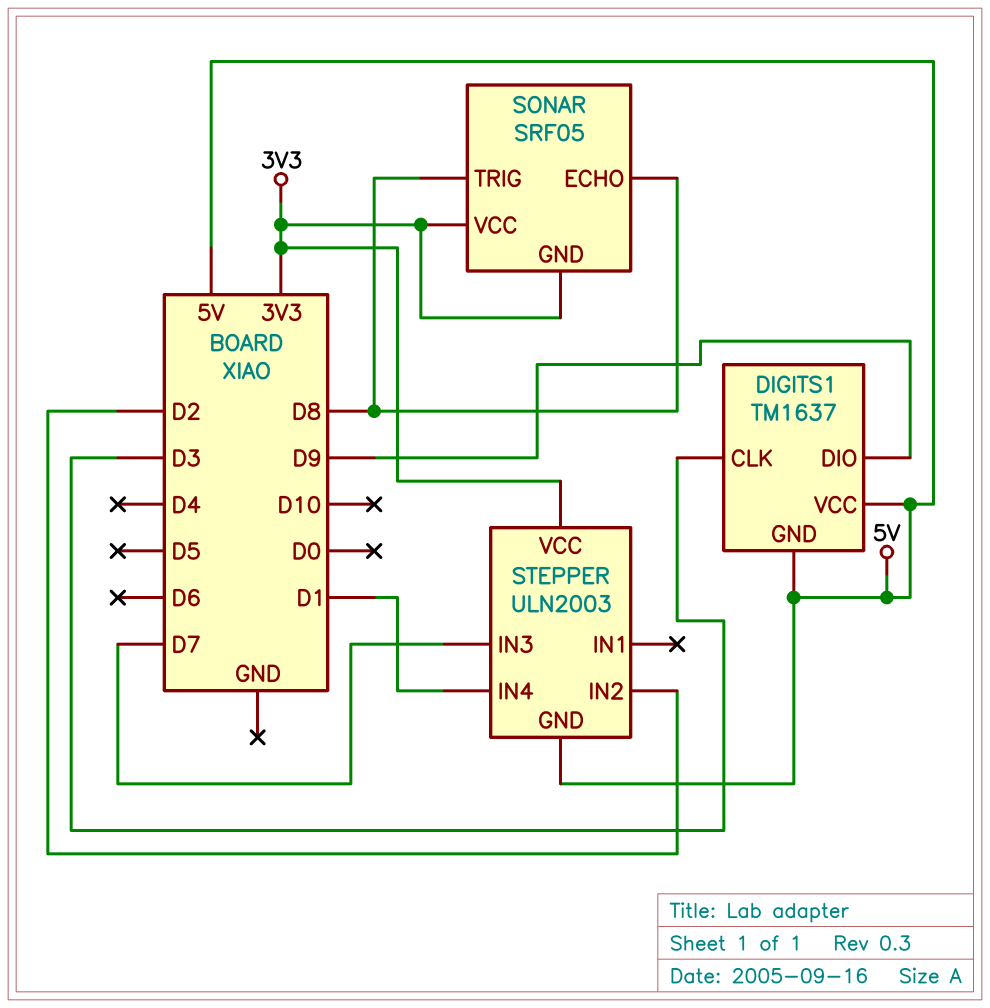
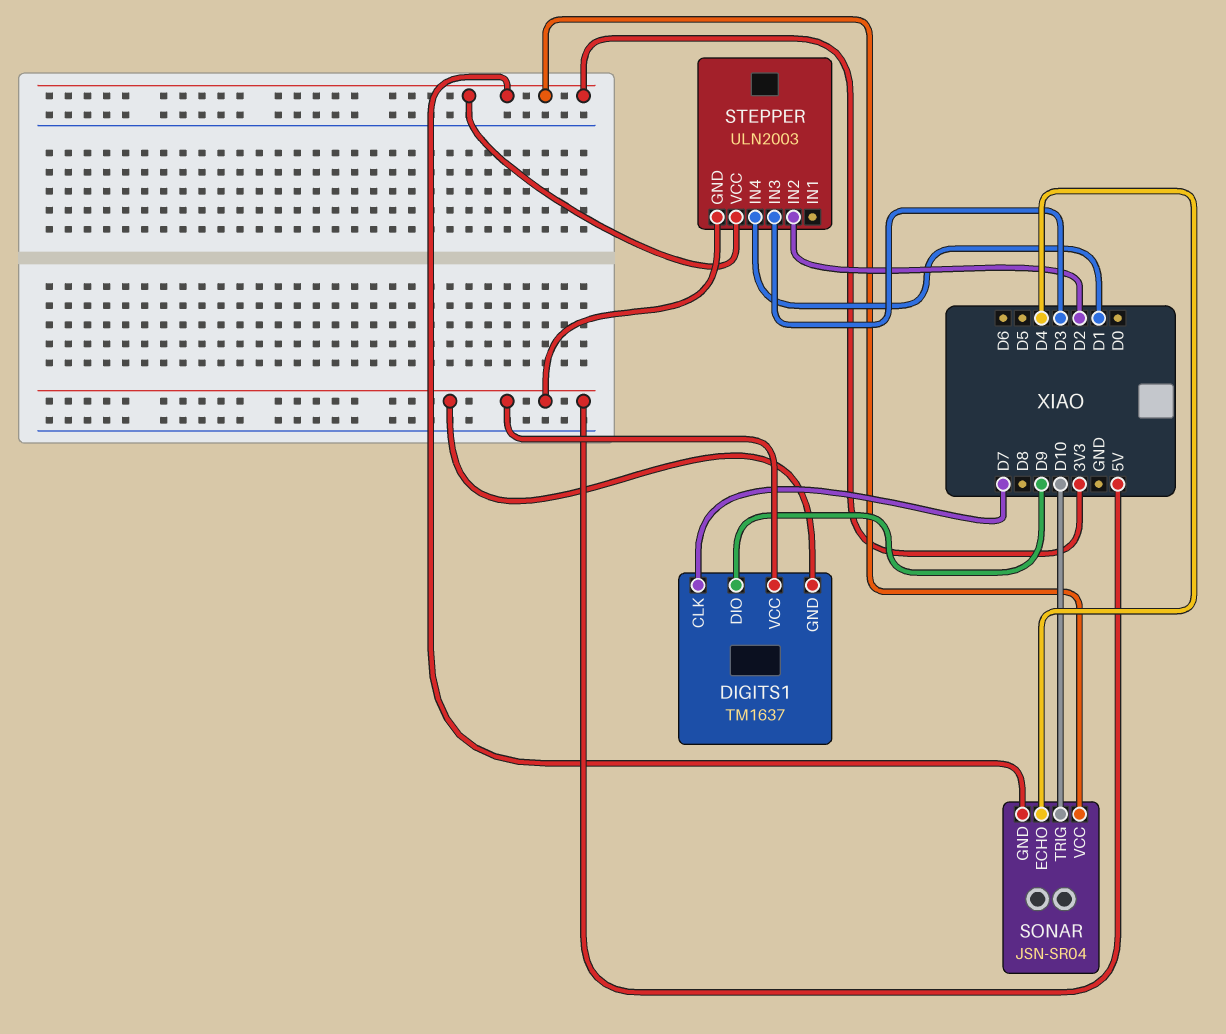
DIGITS1 pin CLK: D3 -> D7
SONAR: SRF05 -> JSN-SR04
SONAR pin ECHO: D8 -> D4
SONAR pin TRIG: D8 -> D10
STEPPER pin IN3: D7 -> D3

